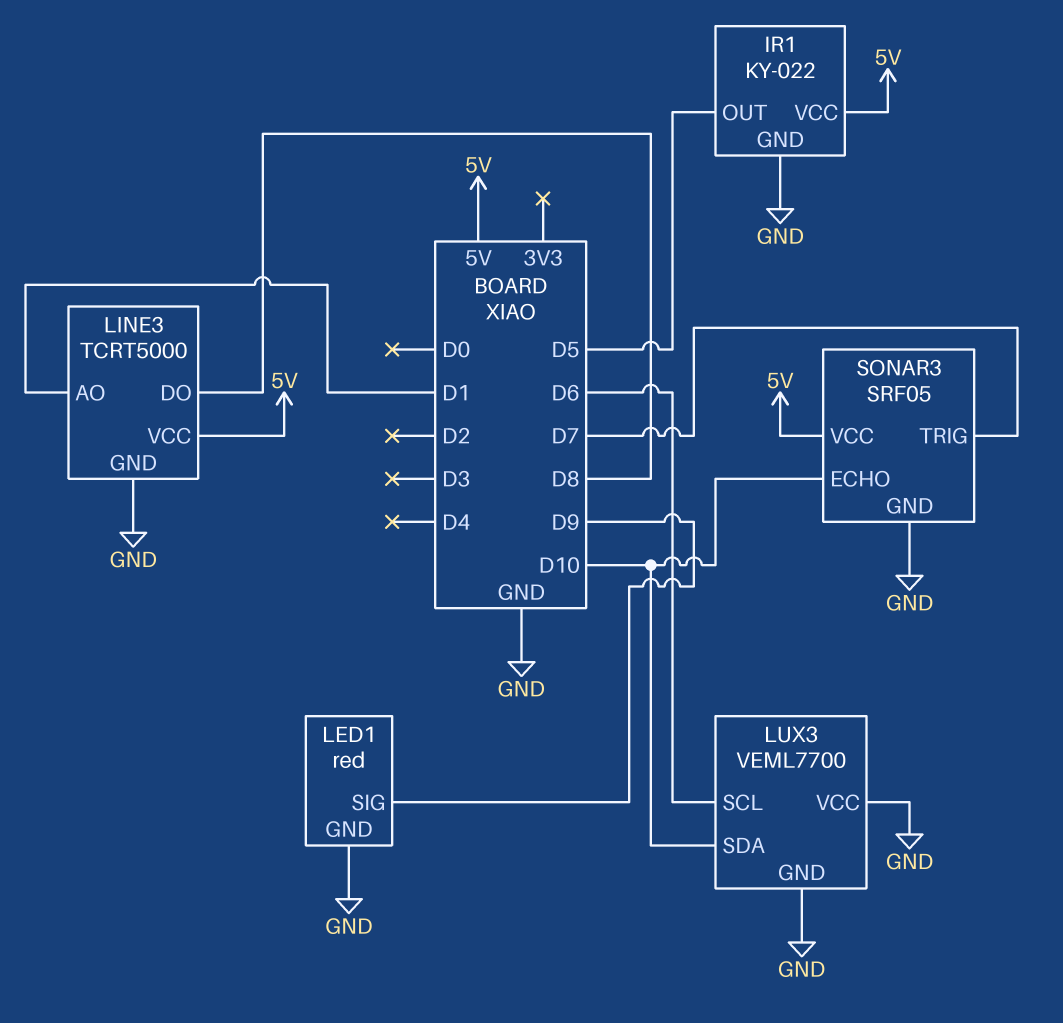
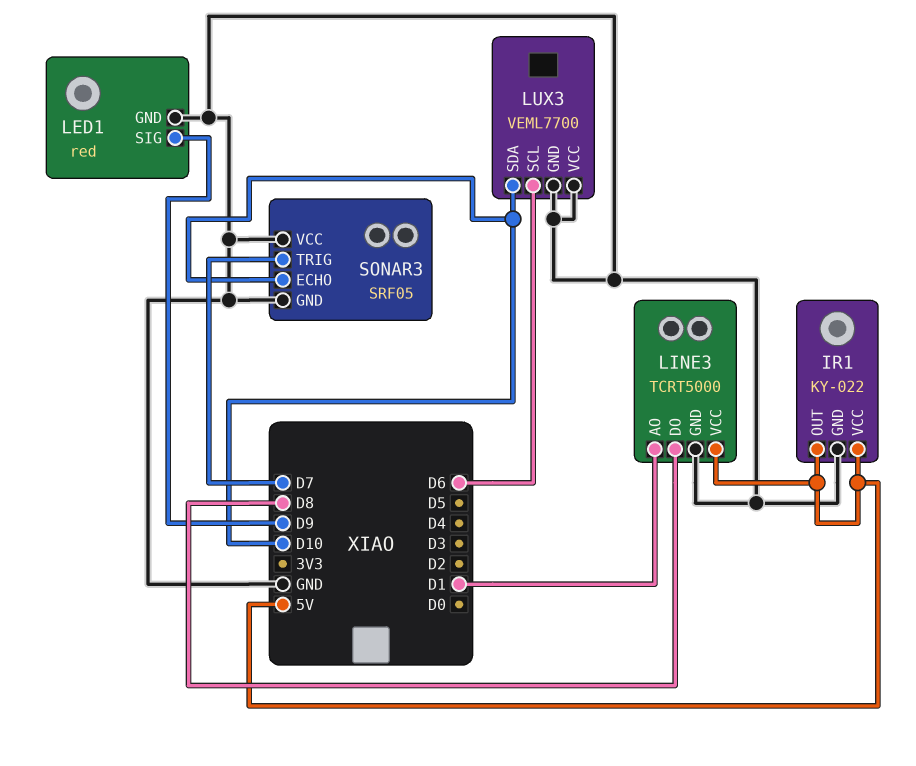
IR1 pin OUT: D5 -> 5V
SONAR3 pin VCC: 5V -> GND

